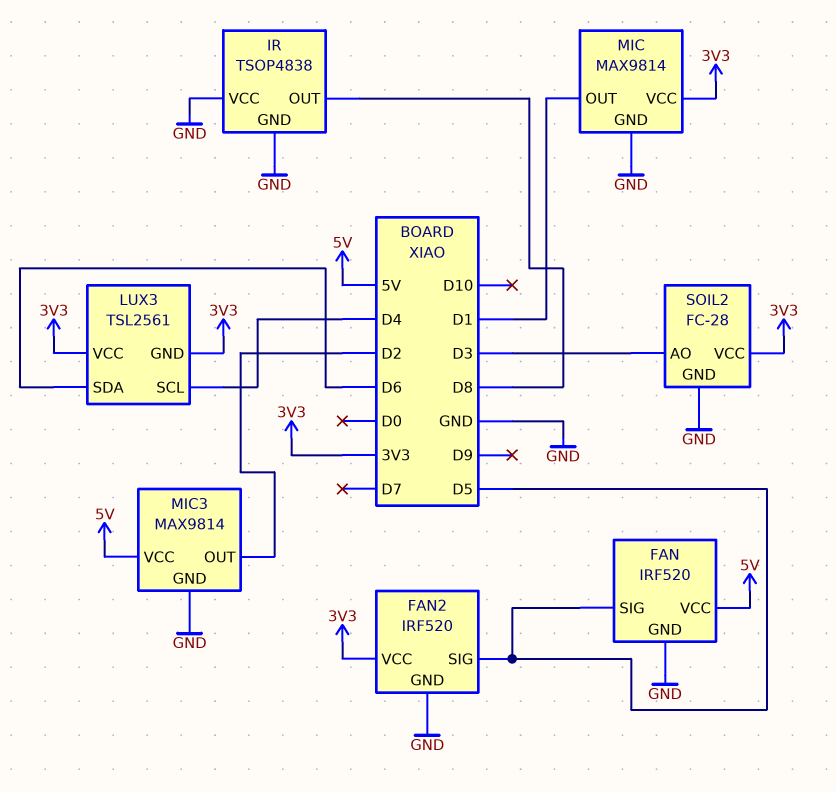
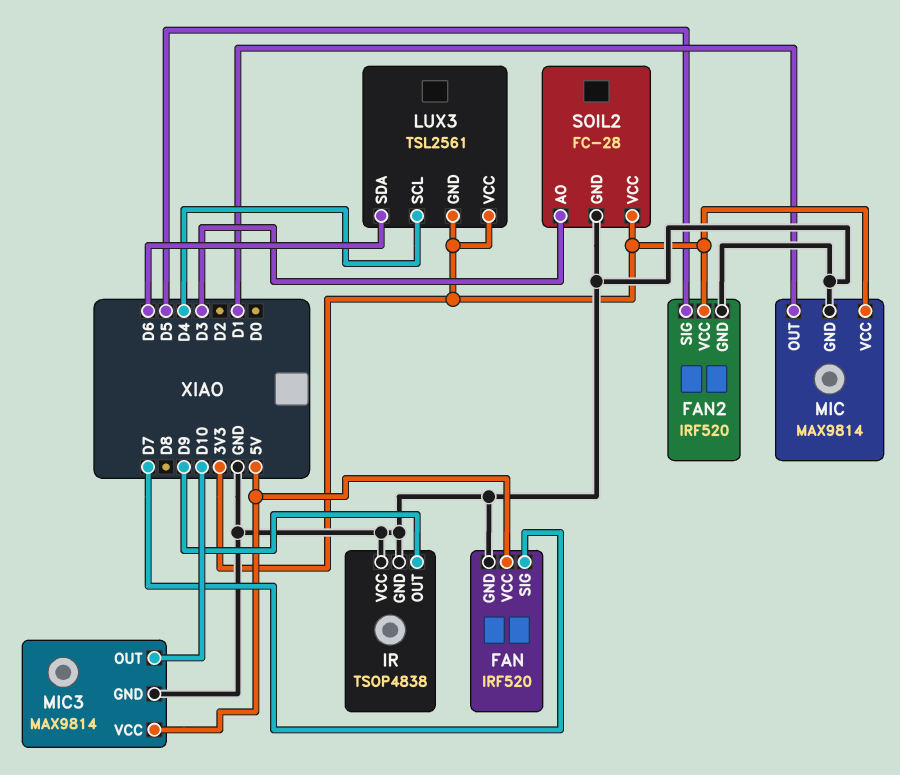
FAN pin SIG: D5 -> D7
IR pin OUT: D8 -> D9
MIC3 pin OUT: D2 -> D10

